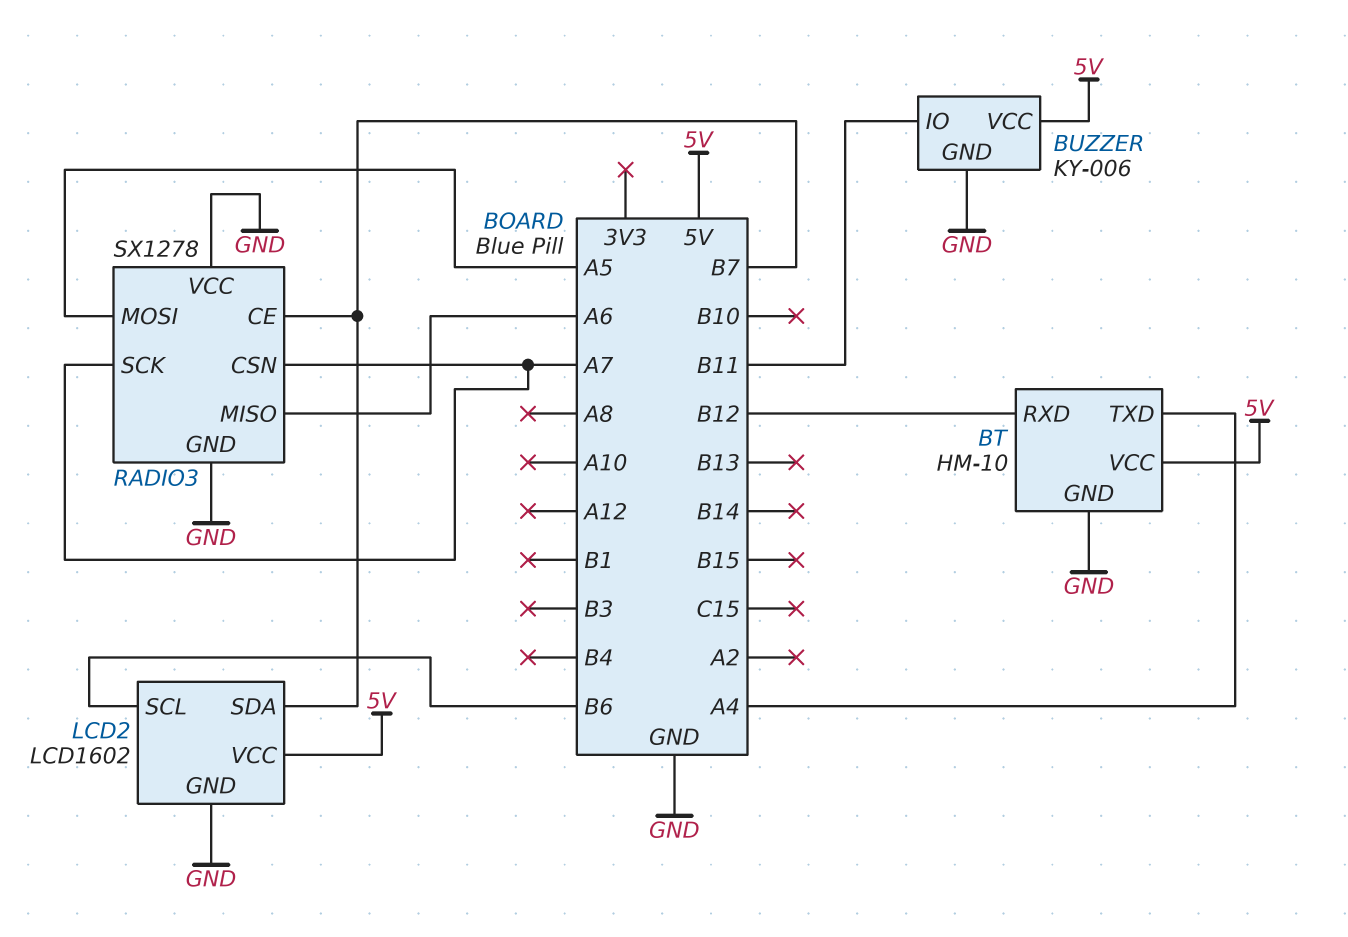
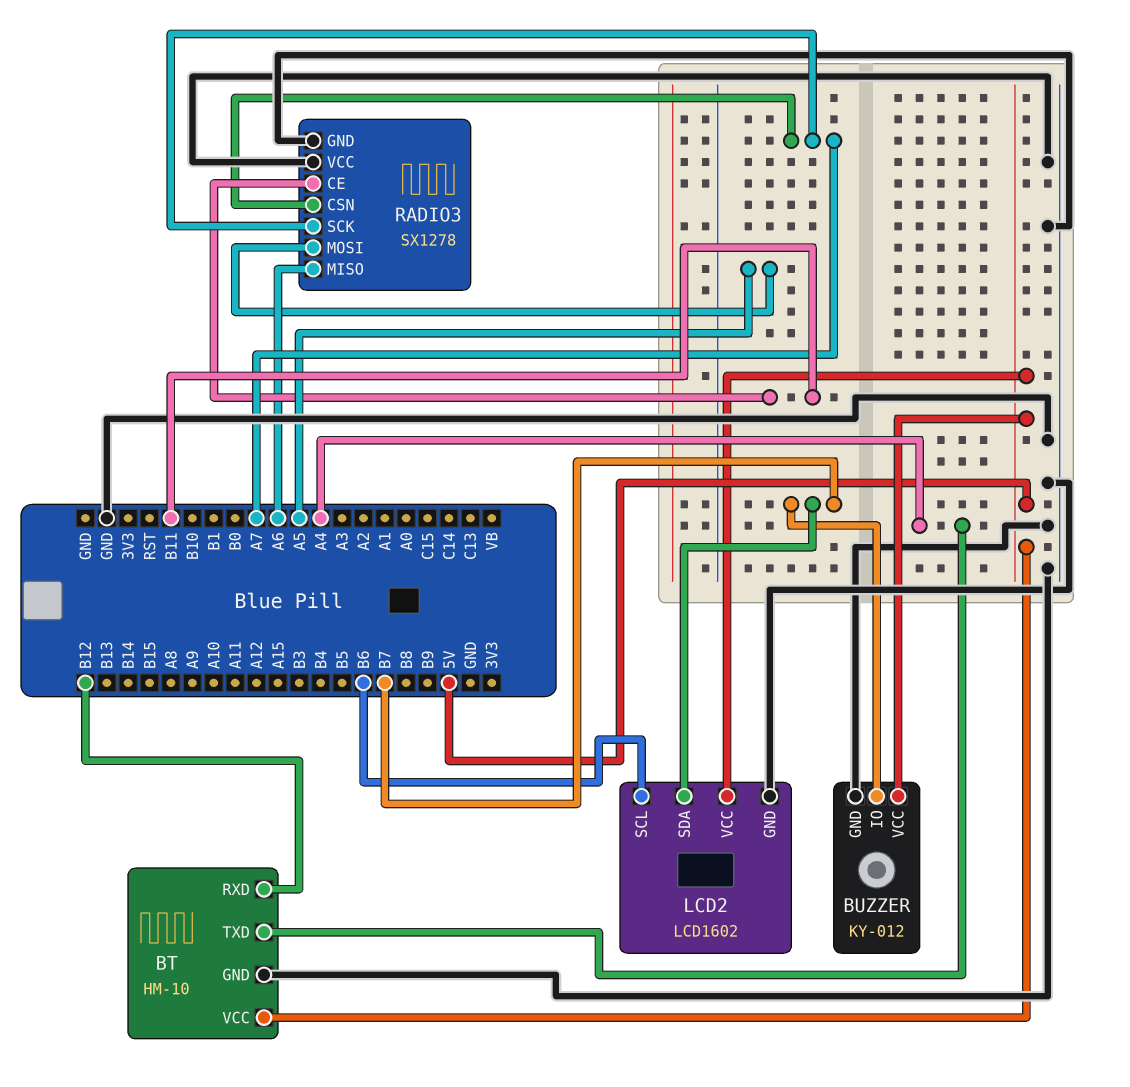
BUZZER: KY-006 -> KY-012
BUZZER pin IO: B11 -> B7
RADIO3 pin CE: B7 -> B11

